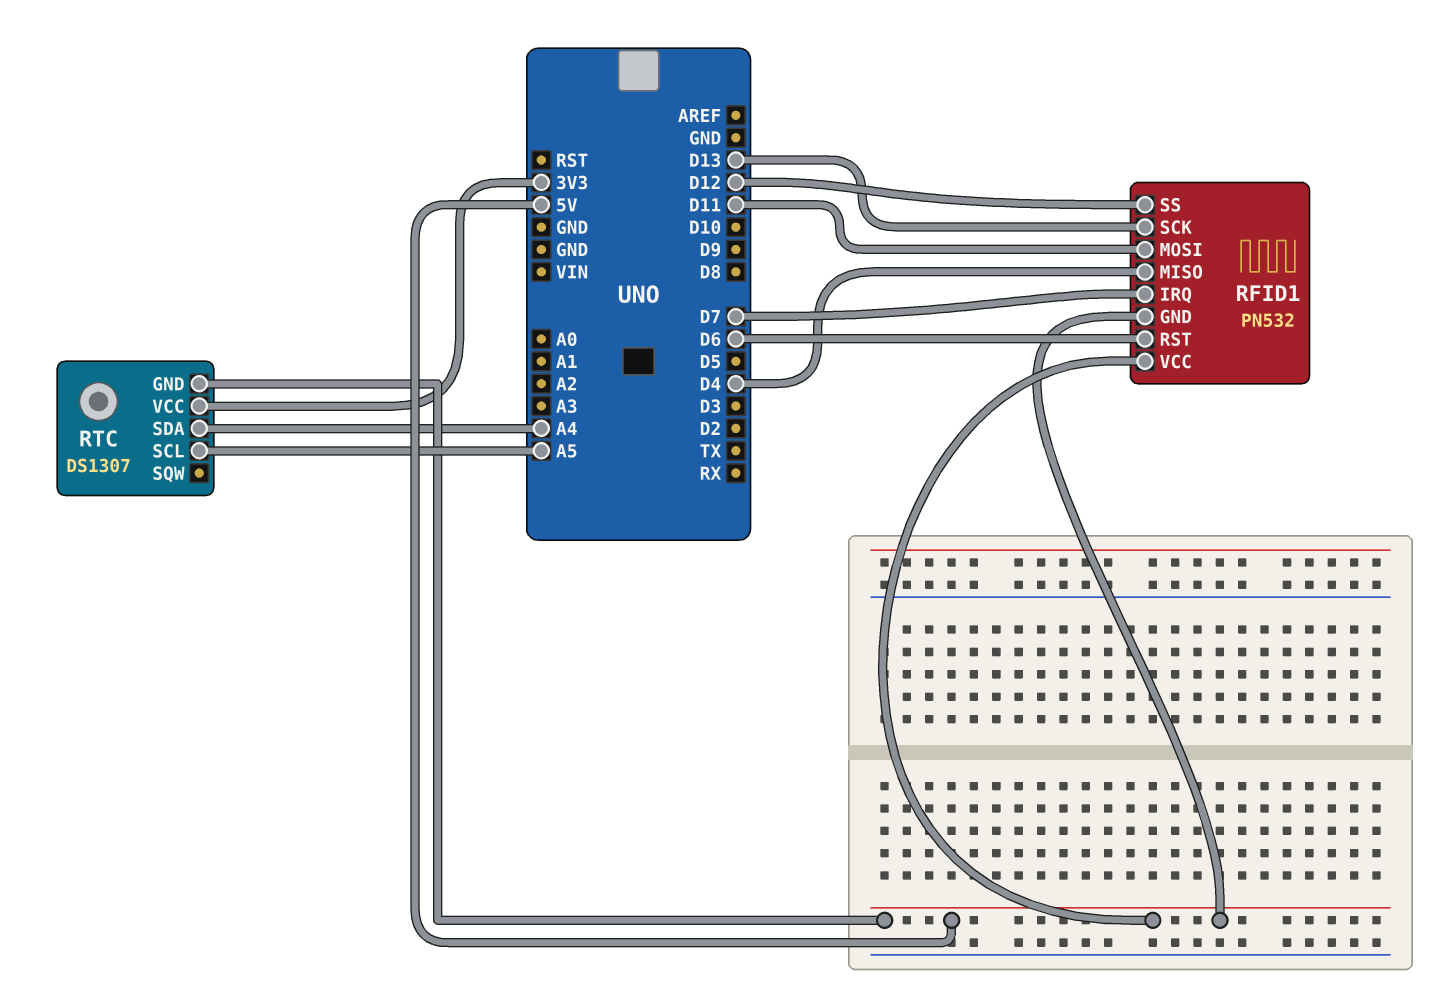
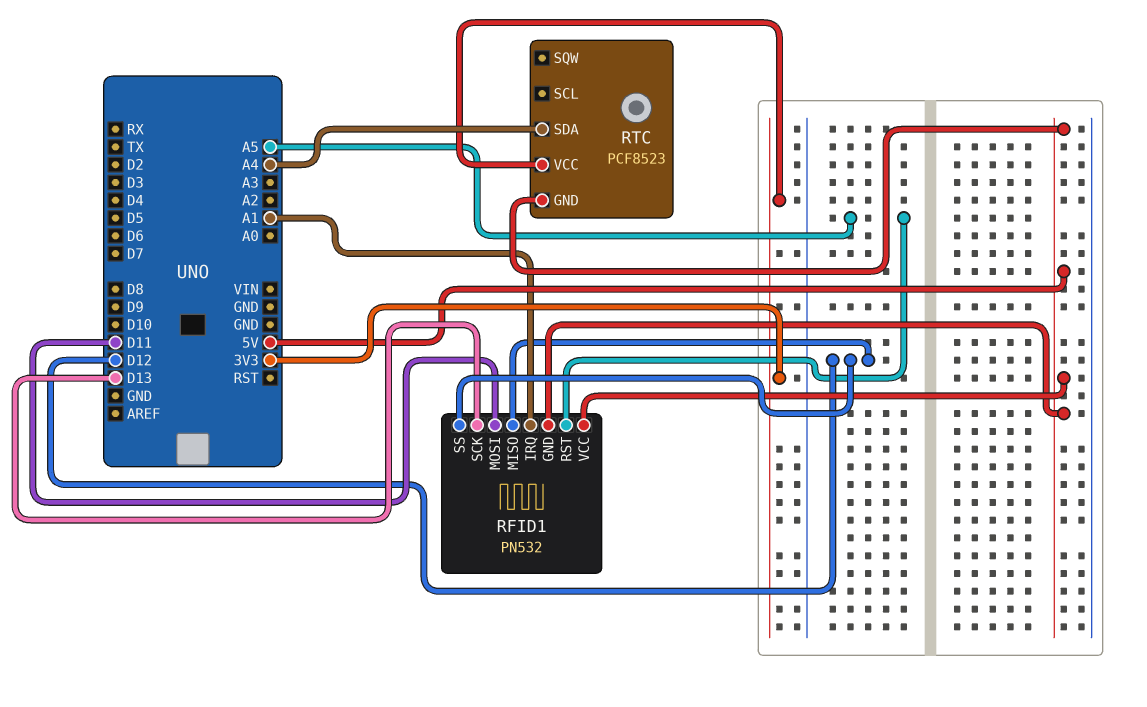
RFID1 pin IRQ: D7 -> A1
RFID1 pin MISO: D4 -> D12
RFID1 pin RST: D6 -> A5
RTC: DS1307 -> PCF8523
RTC pin SCL: A5 -> none

